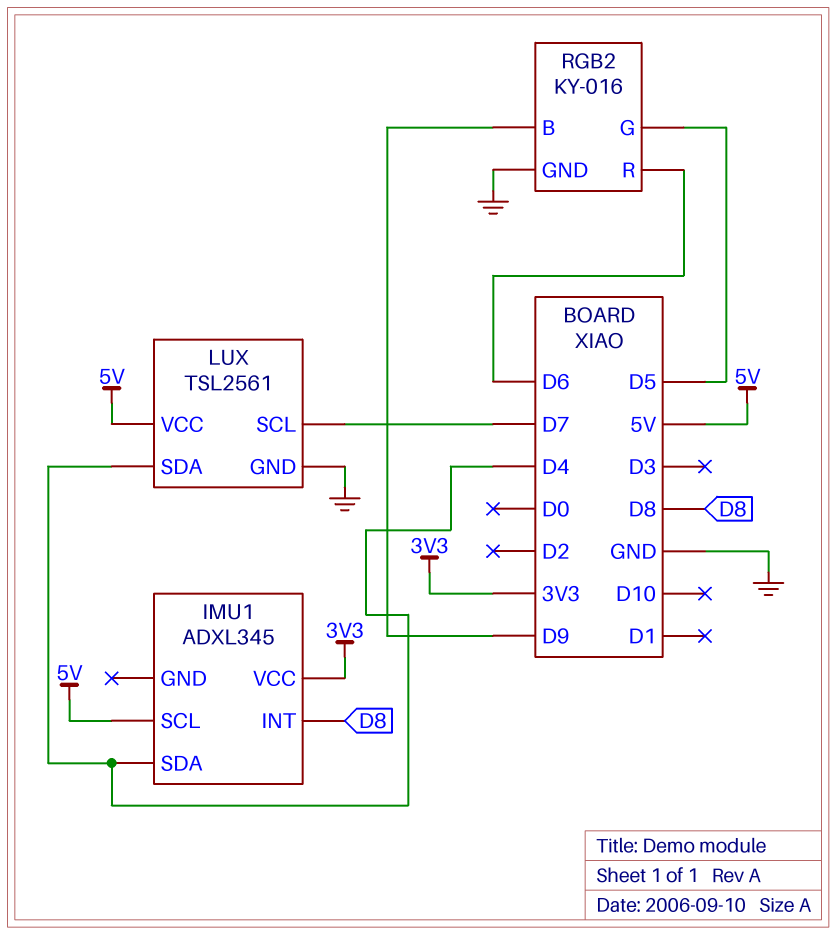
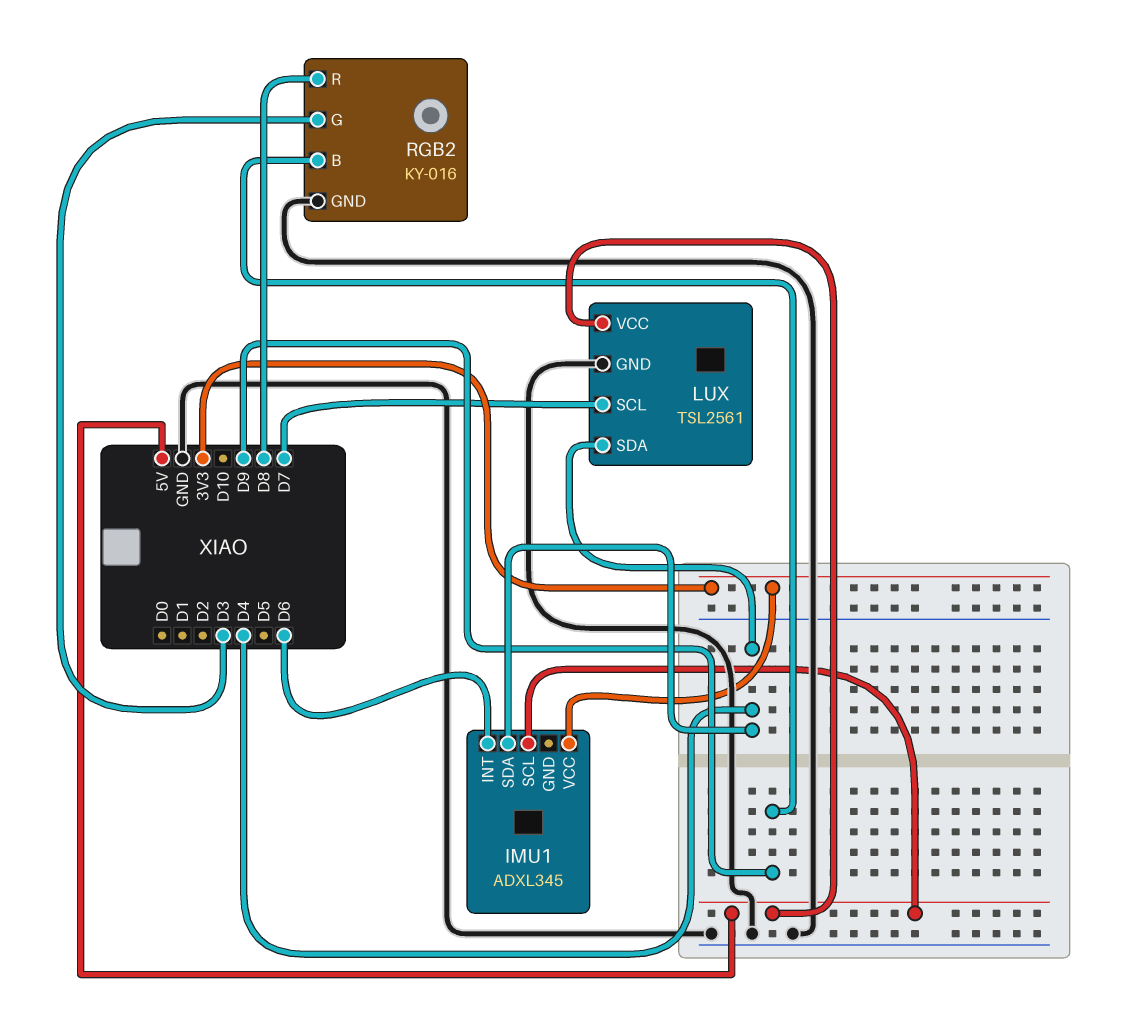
IMU1 pin INT: D8 -> D6
RGB2 pin G: D5 -> D3
RGB2 pin R: D6 -> D8

